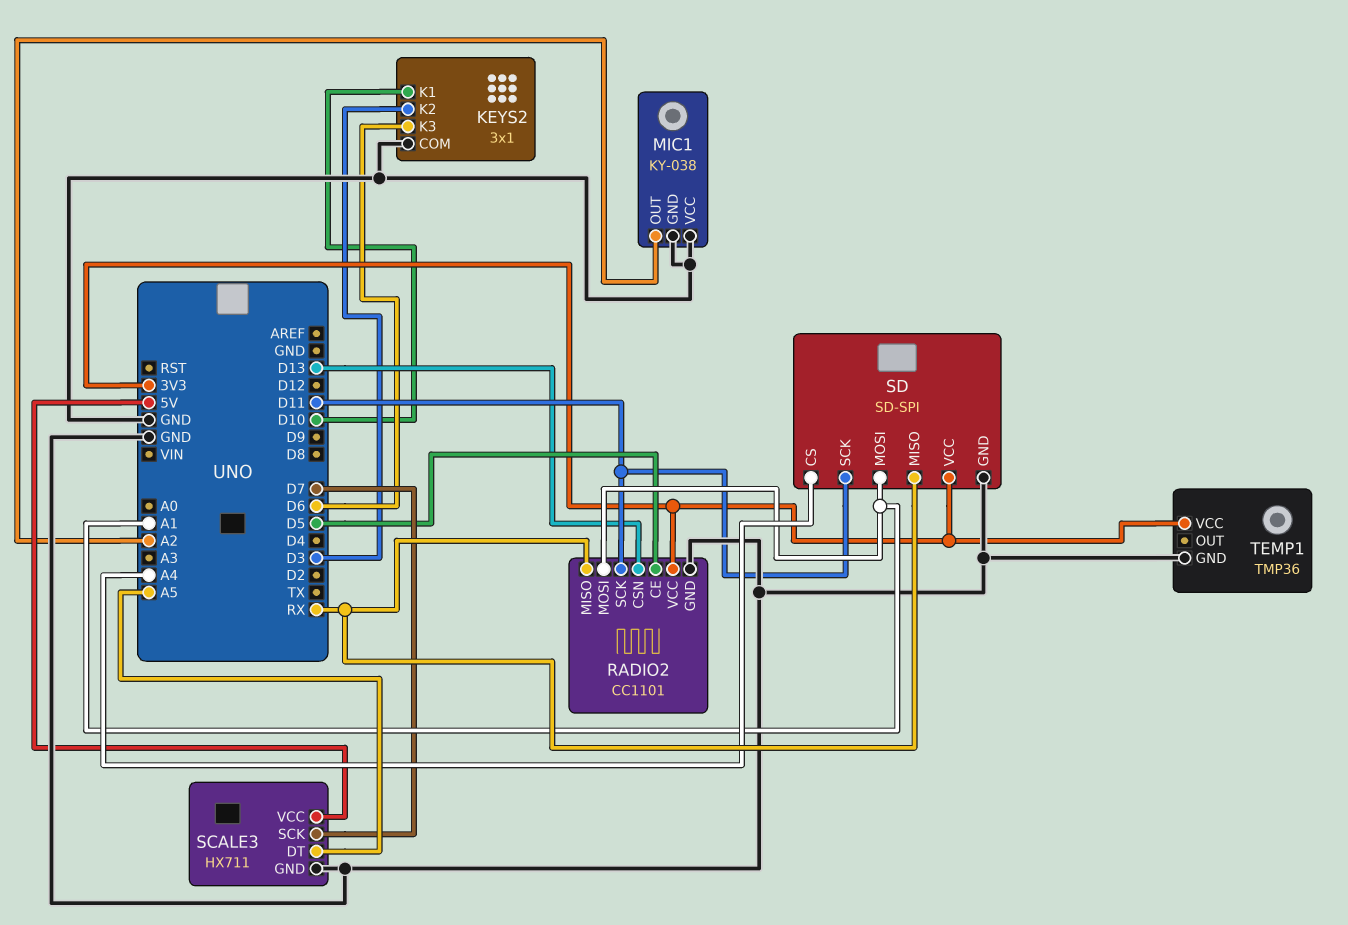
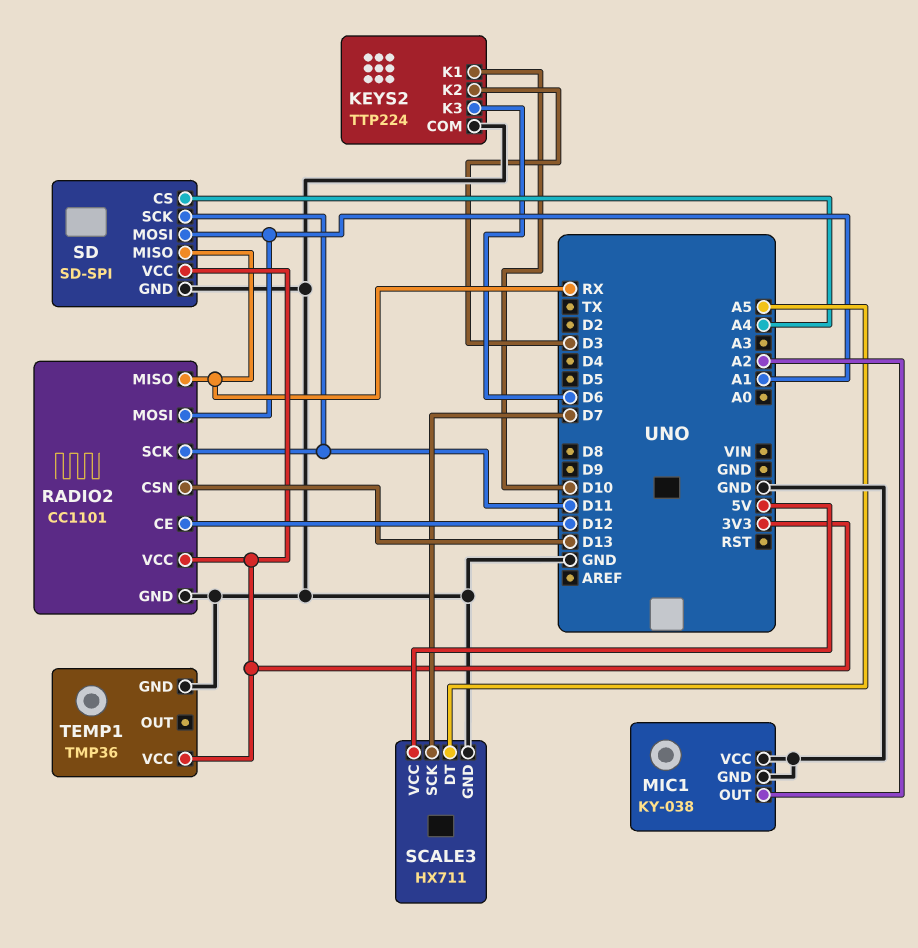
KEYS2: 3x1 -> TTP224
RADIO2 pin CE: D5 -> D12

